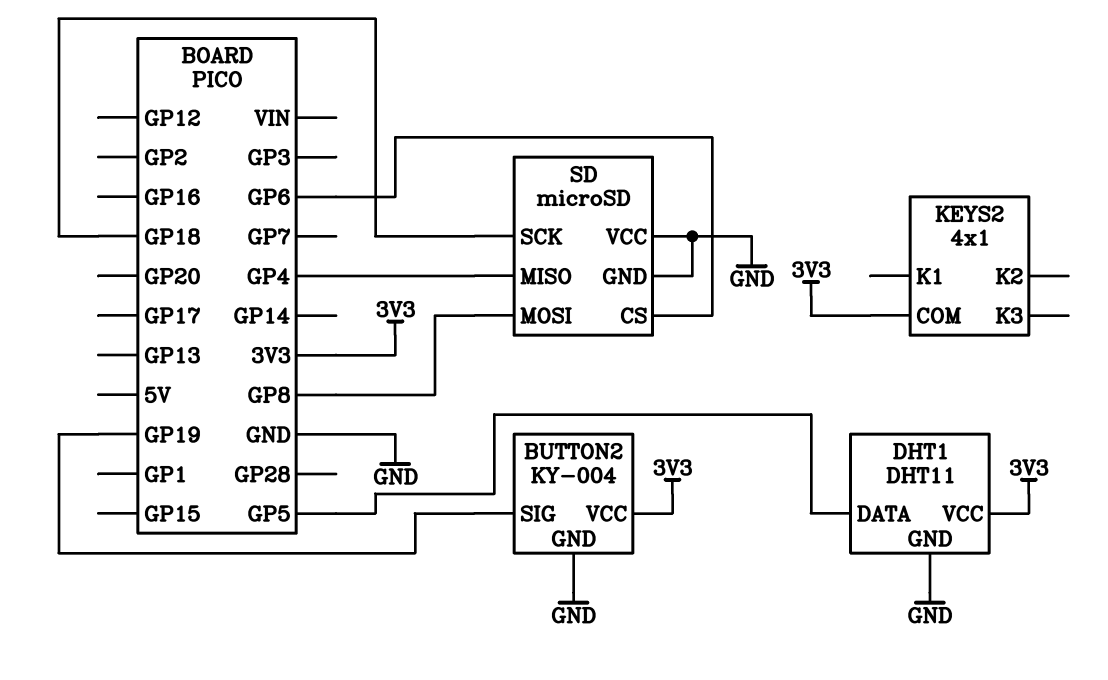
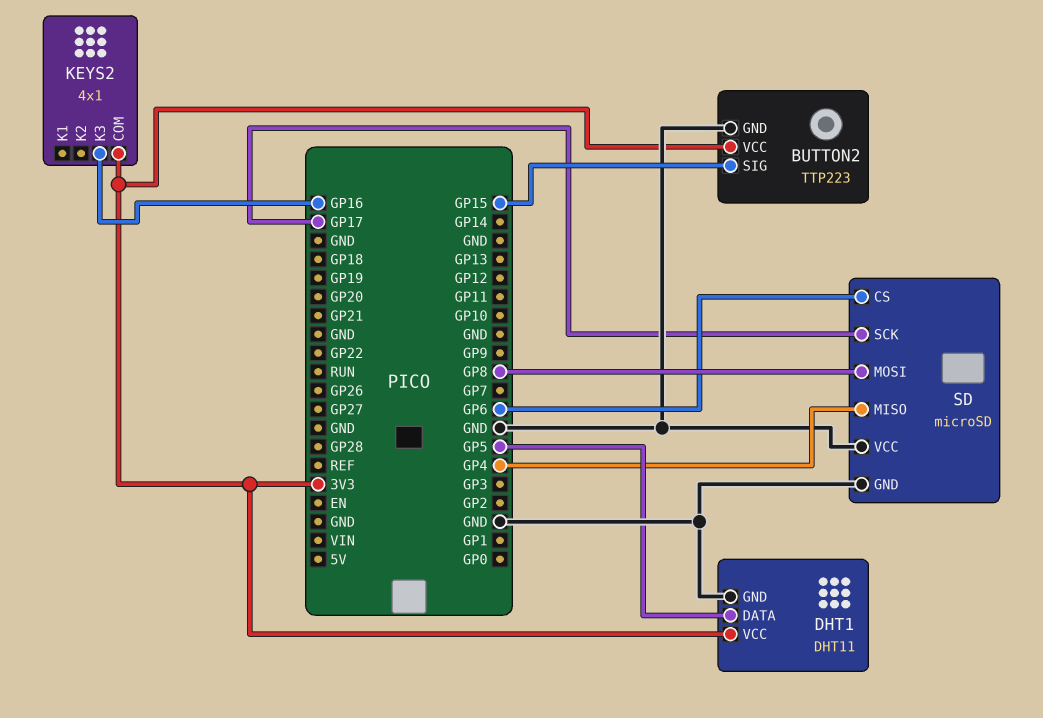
BUTTON2: KY-004 -> TTP223
BUTTON2 pin SIG: GP19 -> GP15
KEYS2 pin K3: none -> GP16
SD pin SCK: GP18 -> GP17

